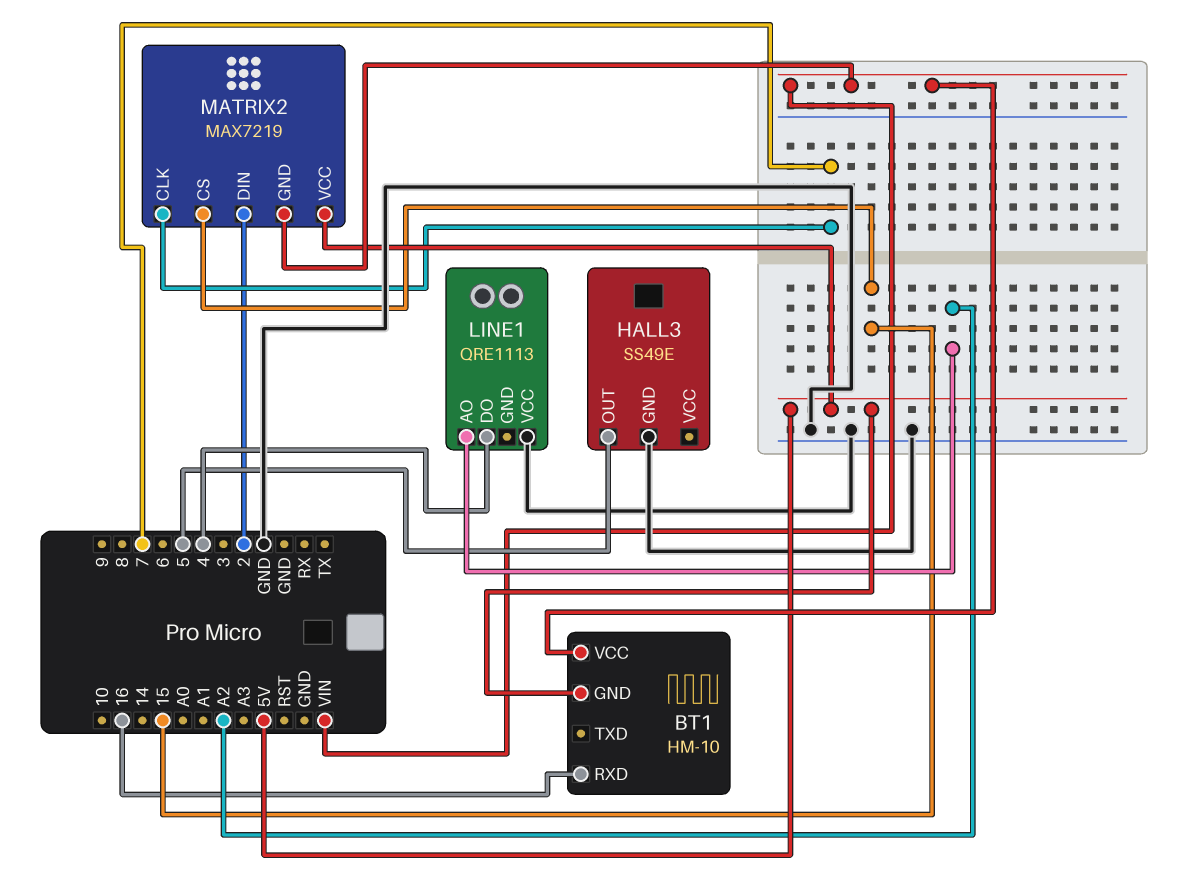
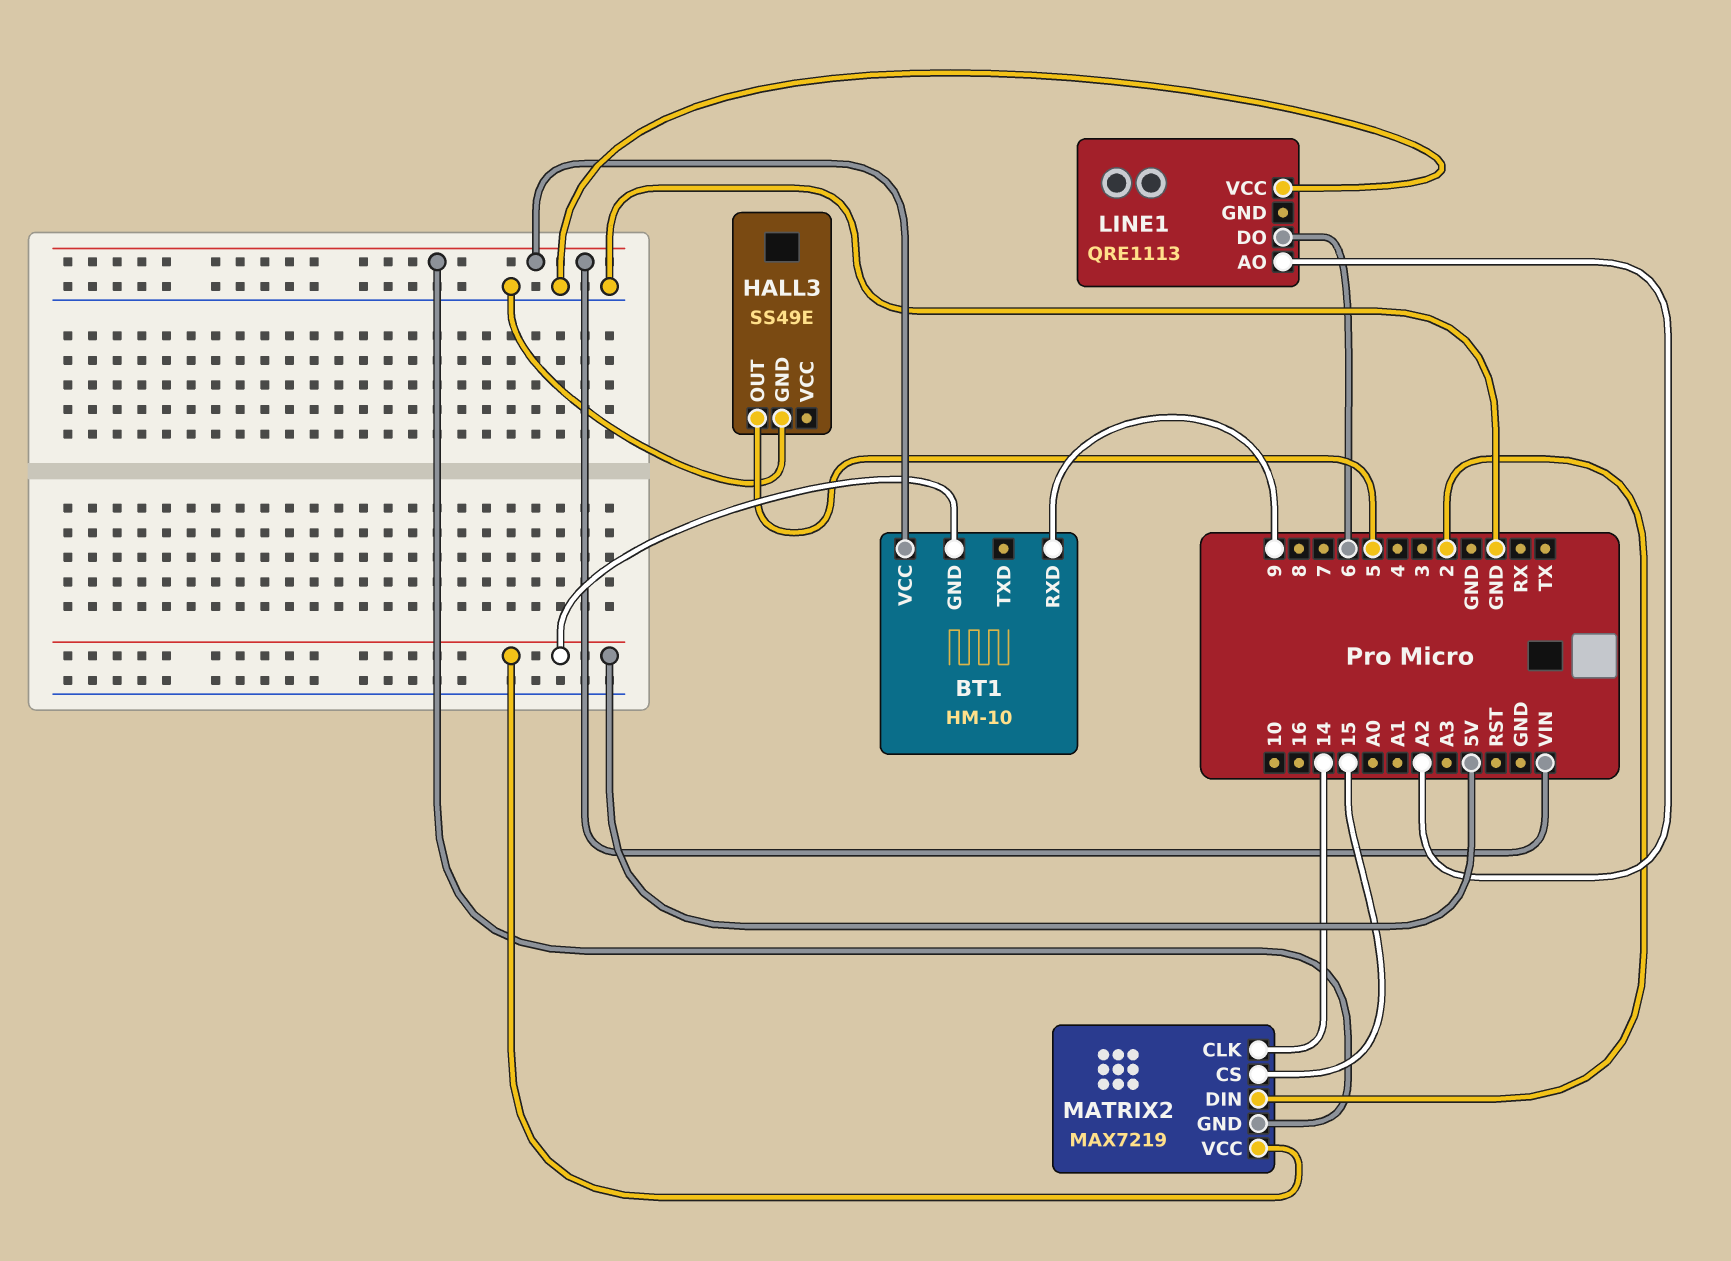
BT1 pin RXD: 16 -> 9
LINE1 pin DO: 4 -> 6
MATRIX2 pin CLK: 7 -> 14

